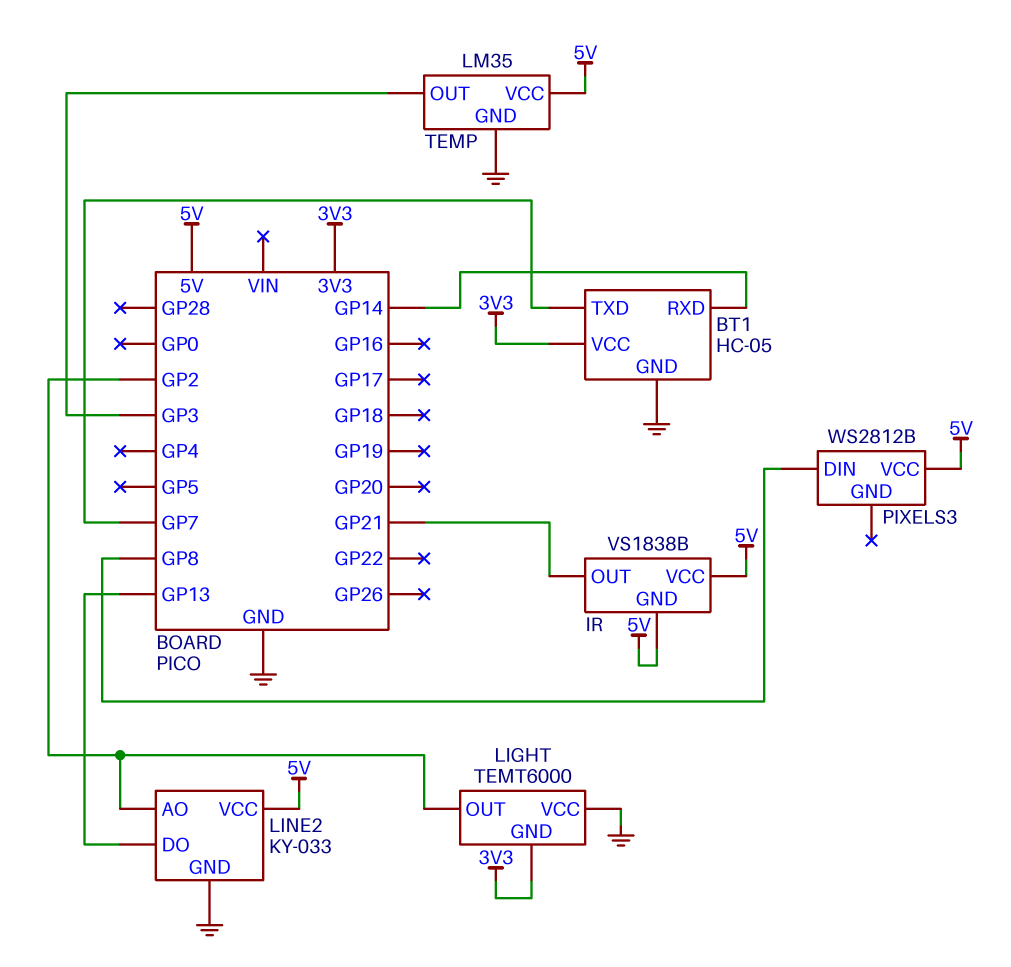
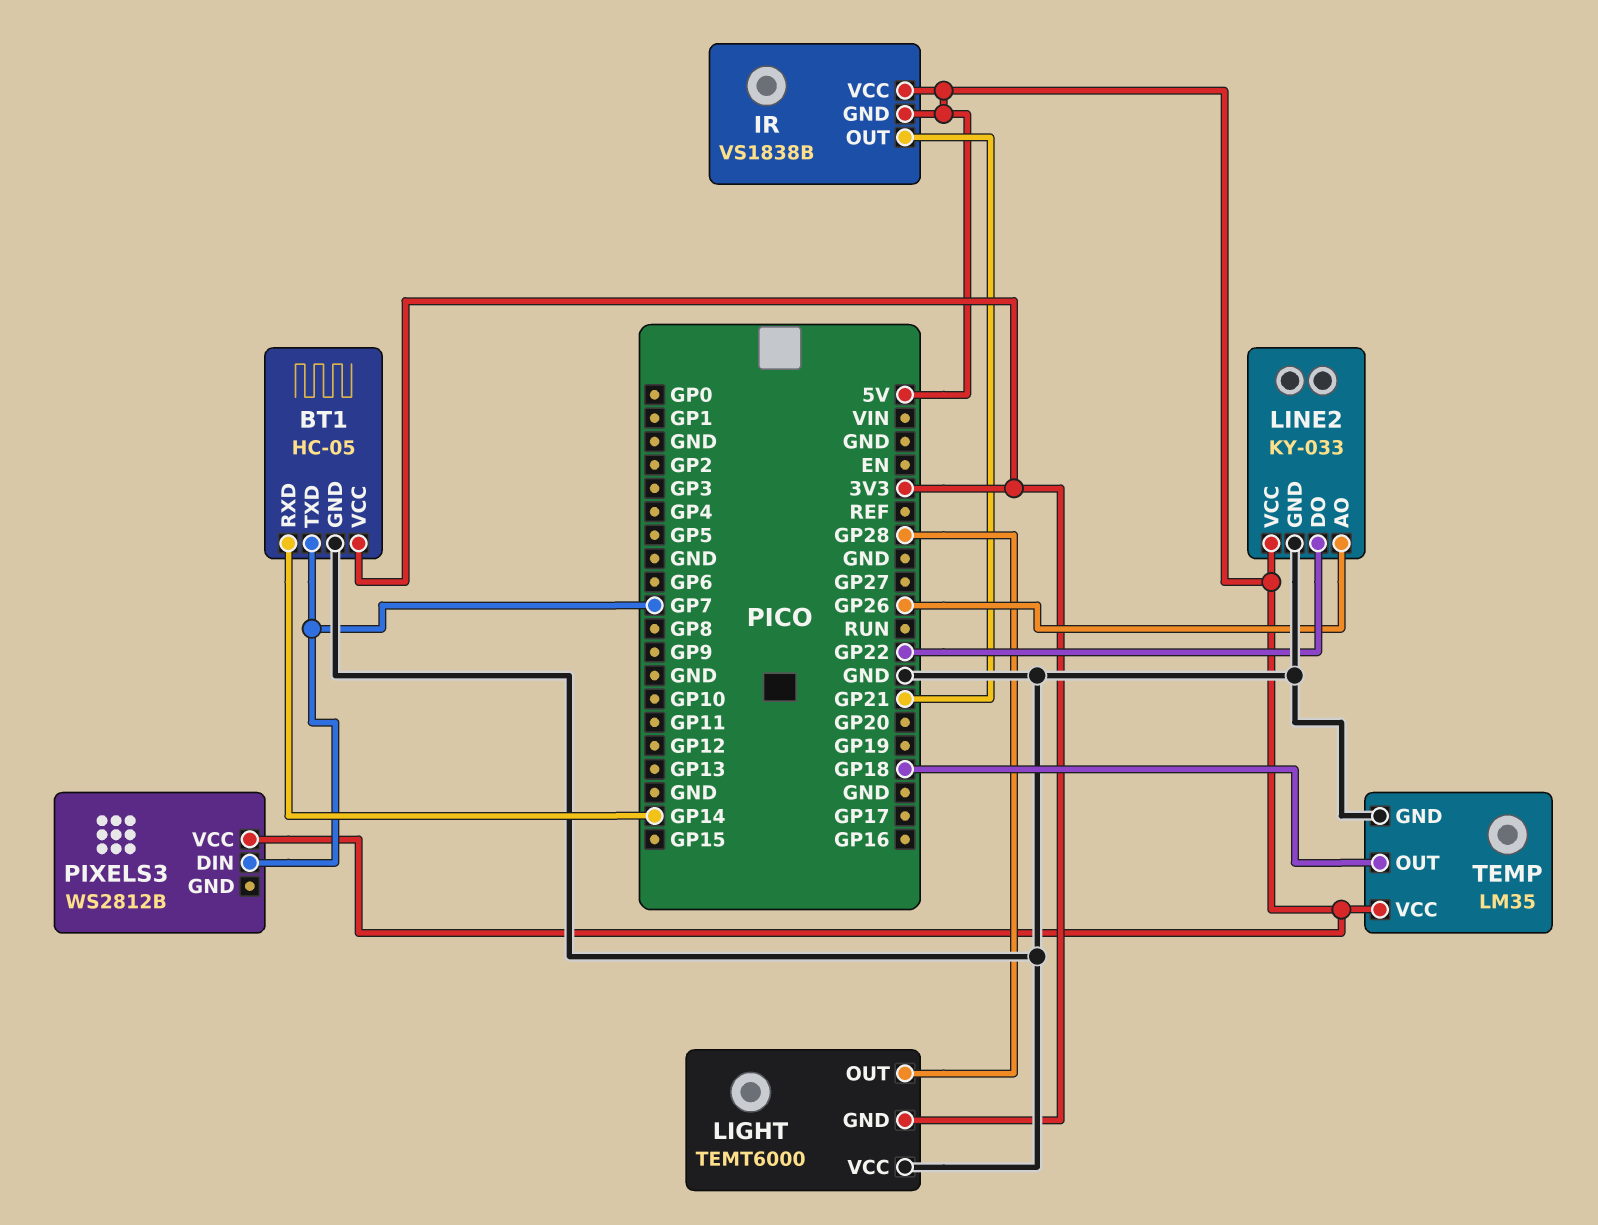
LIGHT pin OUT: GP2 -> GP28
LINE2 pin AO: GP2 -> GP26
LINE2 pin DO: GP13 -> GP22
PIXELS3 pin DIN: GP8 -> GP7
TEMP pin OUT: GP3 -> GP18

